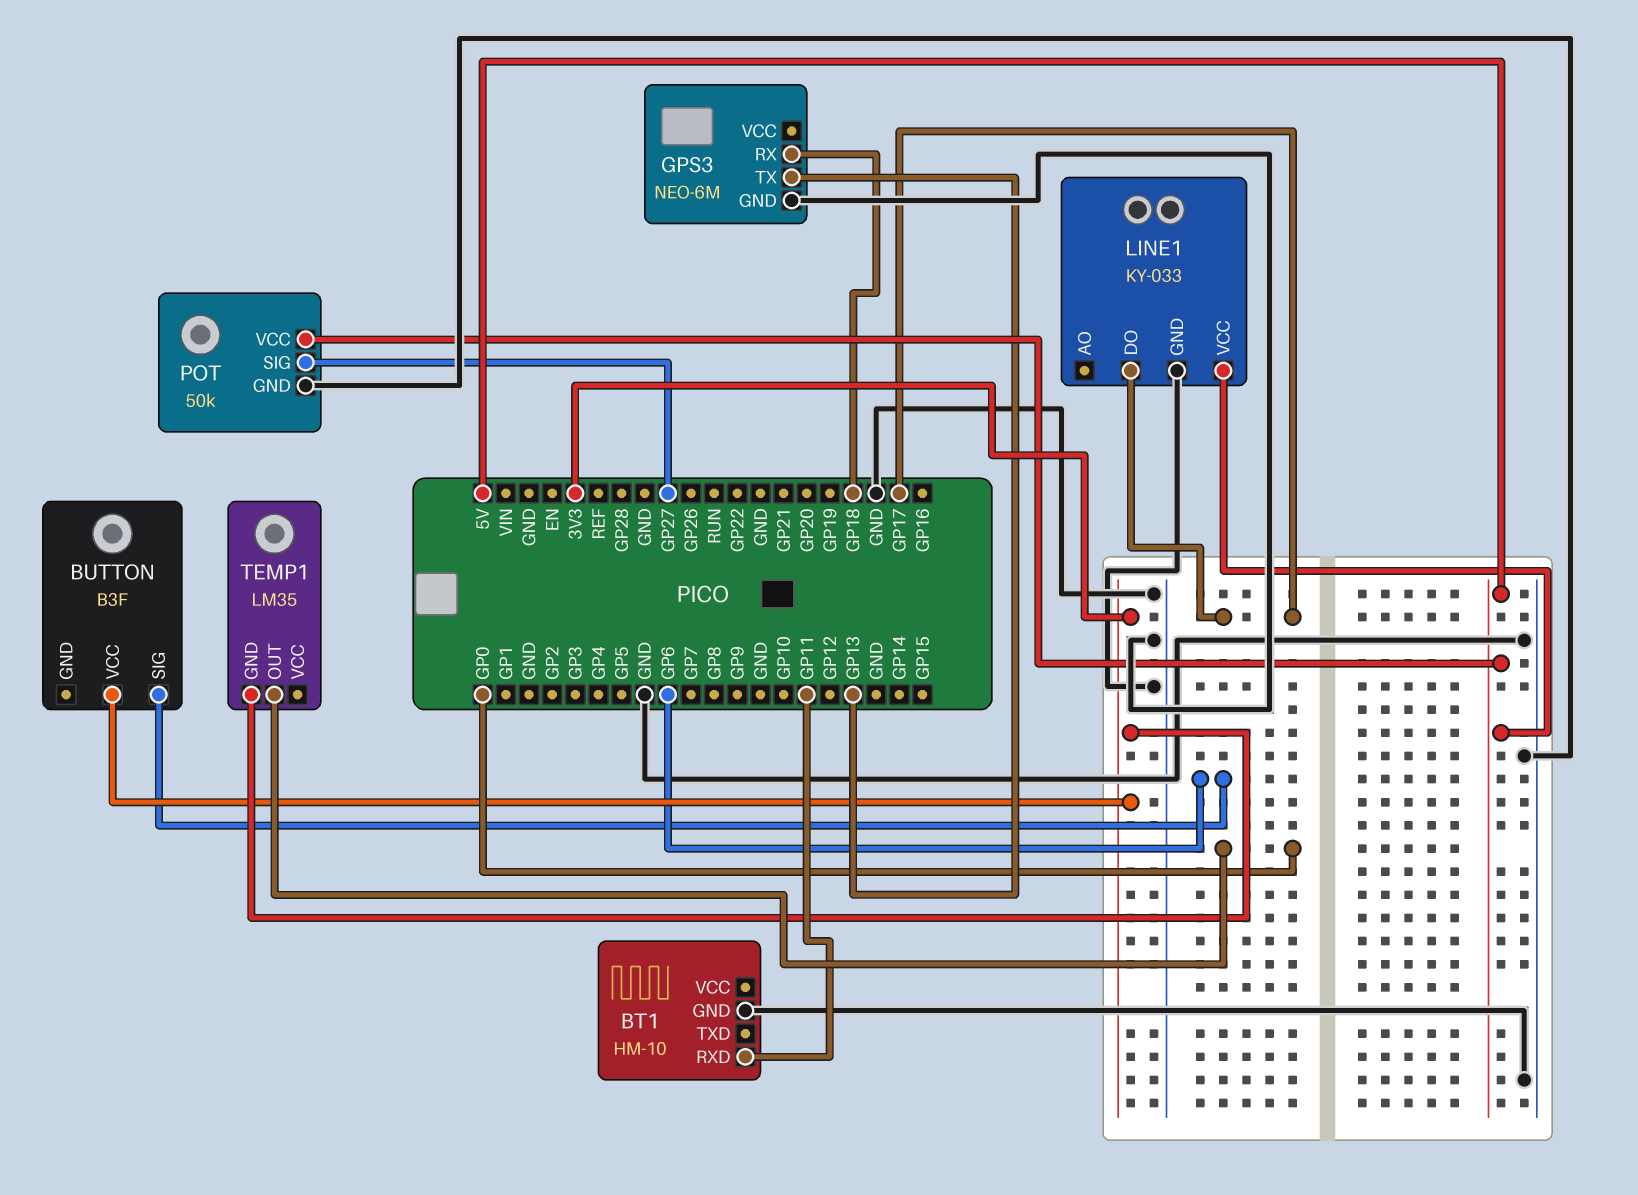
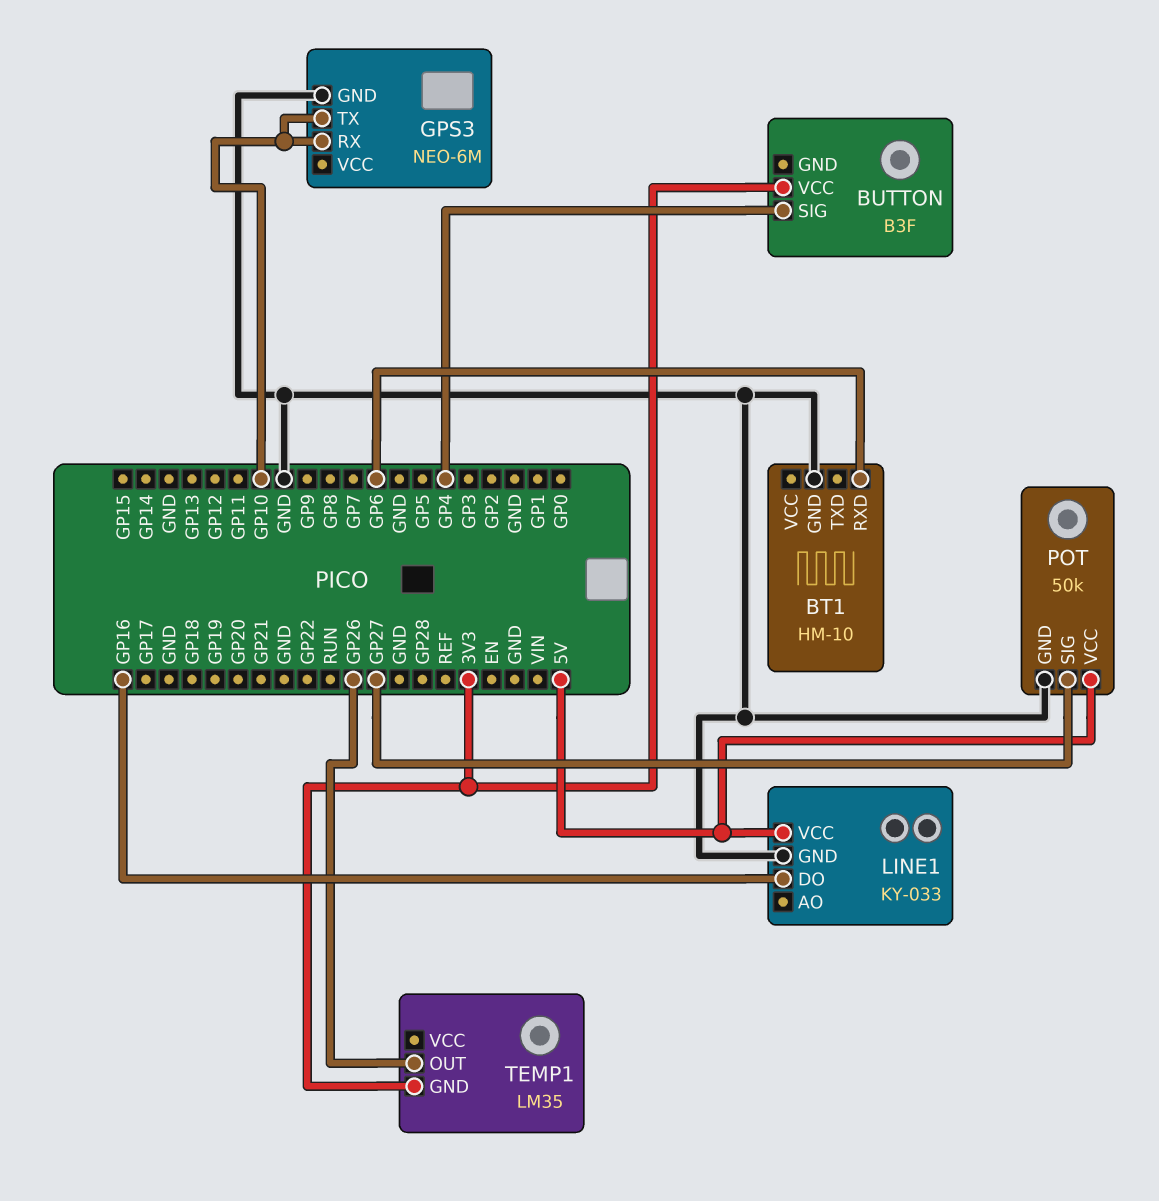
BT1 pin RXD: GP11 -> GP6
BUTTON pin SIG: GP6 -> GP4
GPS3 pin RX: GP18 -> GP10
GPS3 pin TX: GP13 -> GP10
LINE1 pin DO: GP17 -> GP16
TEMP1 pin OUT: GP0 -> GP26

